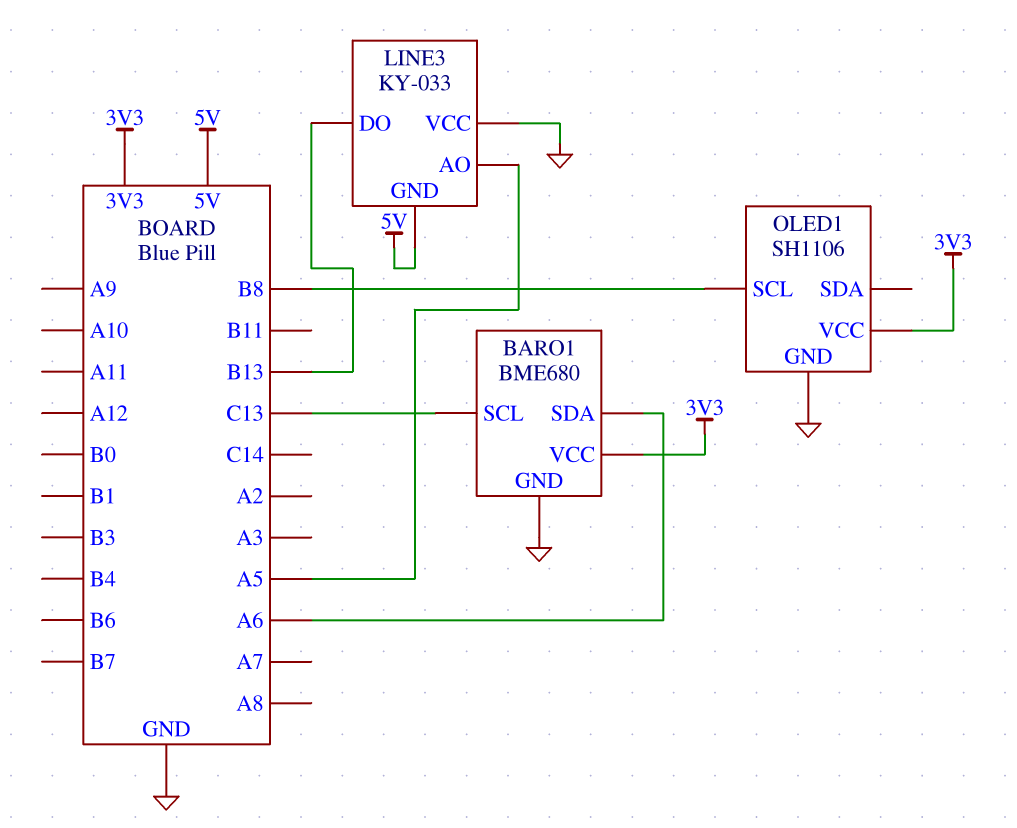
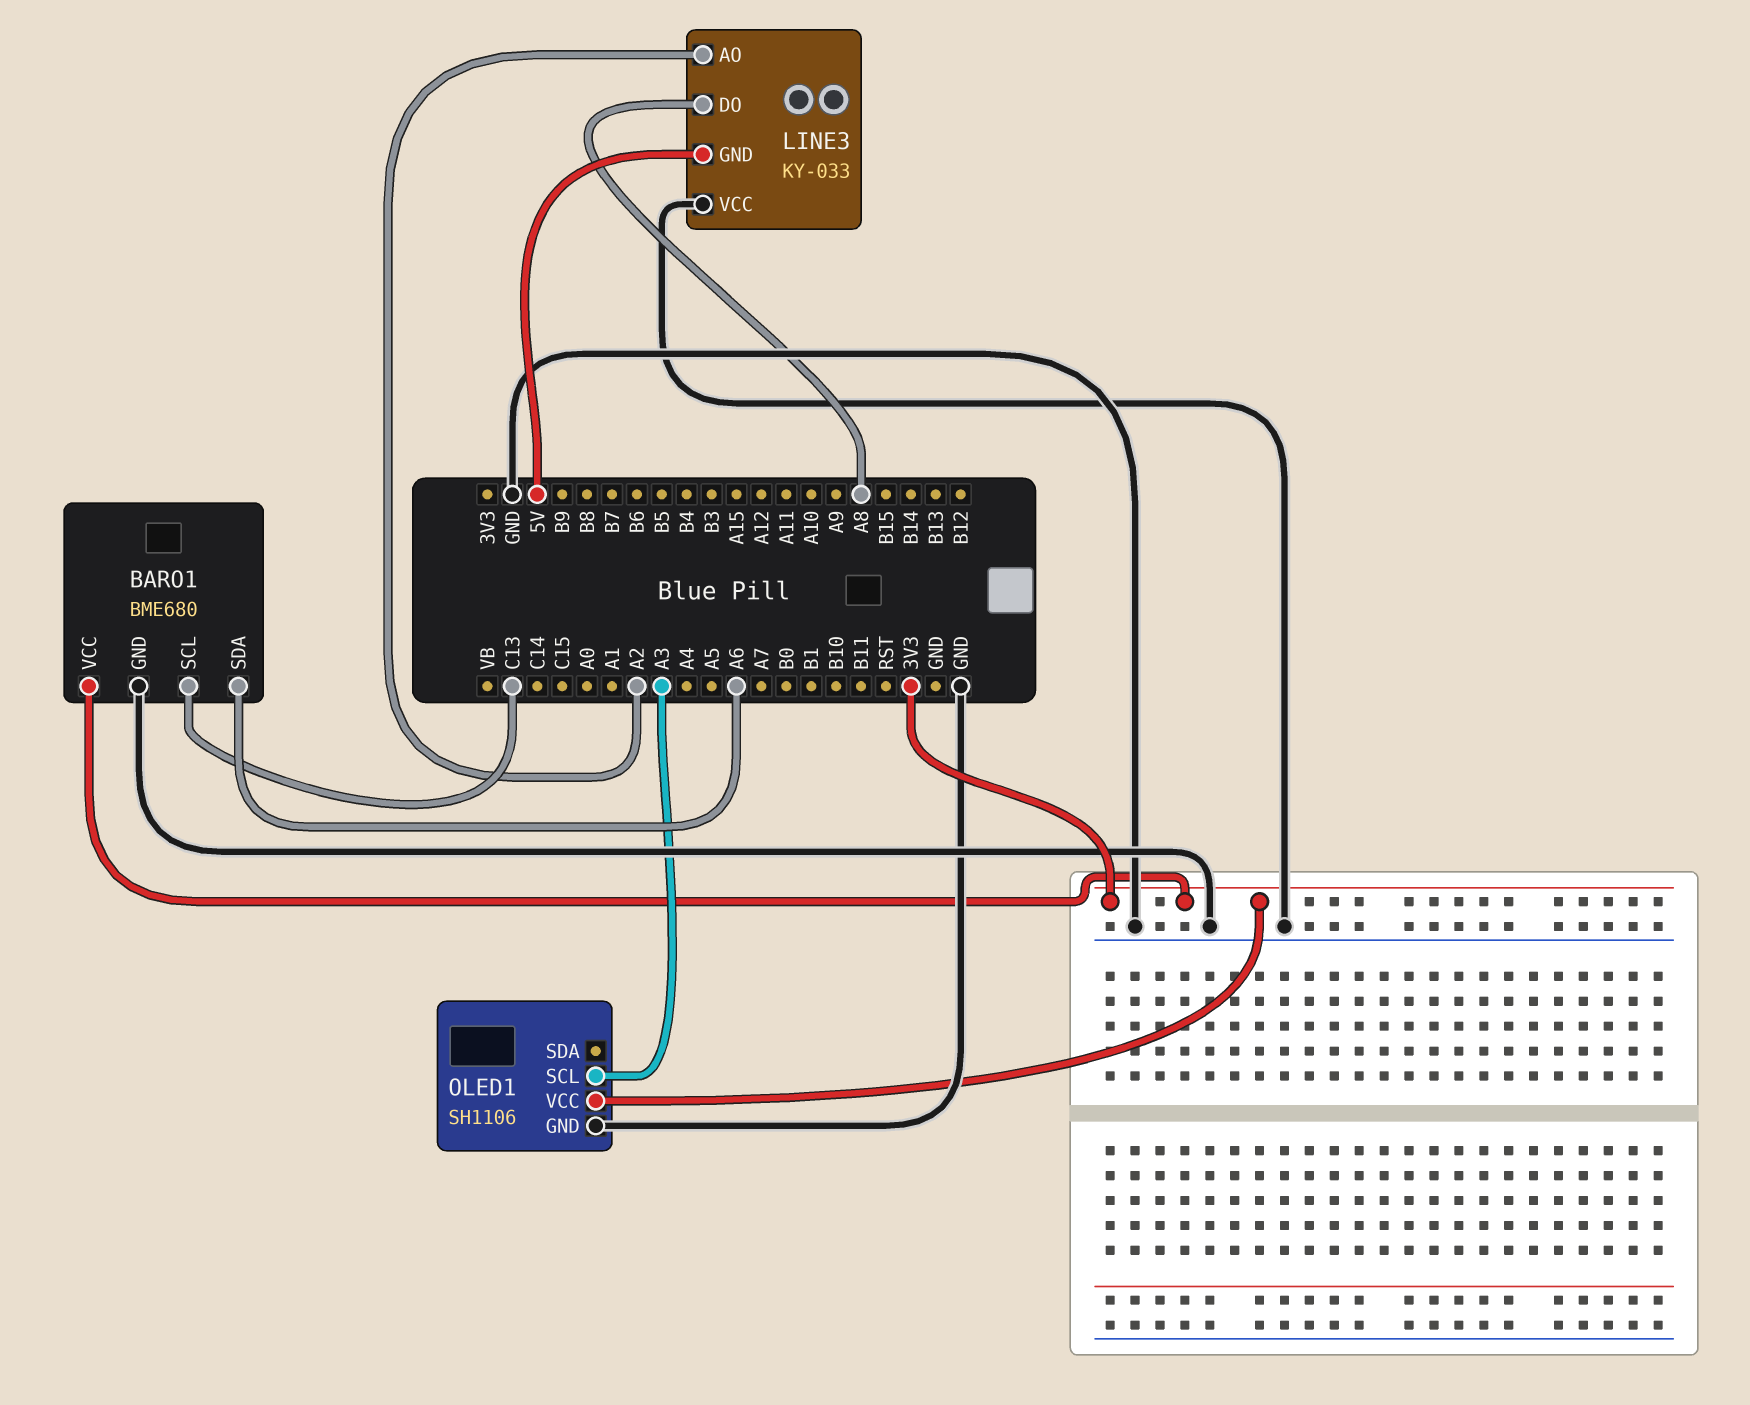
LINE3 pin AO: A5 -> A2
LINE3 pin DO: B13 -> A8
OLED1 pin SCL: B8 -> A3

